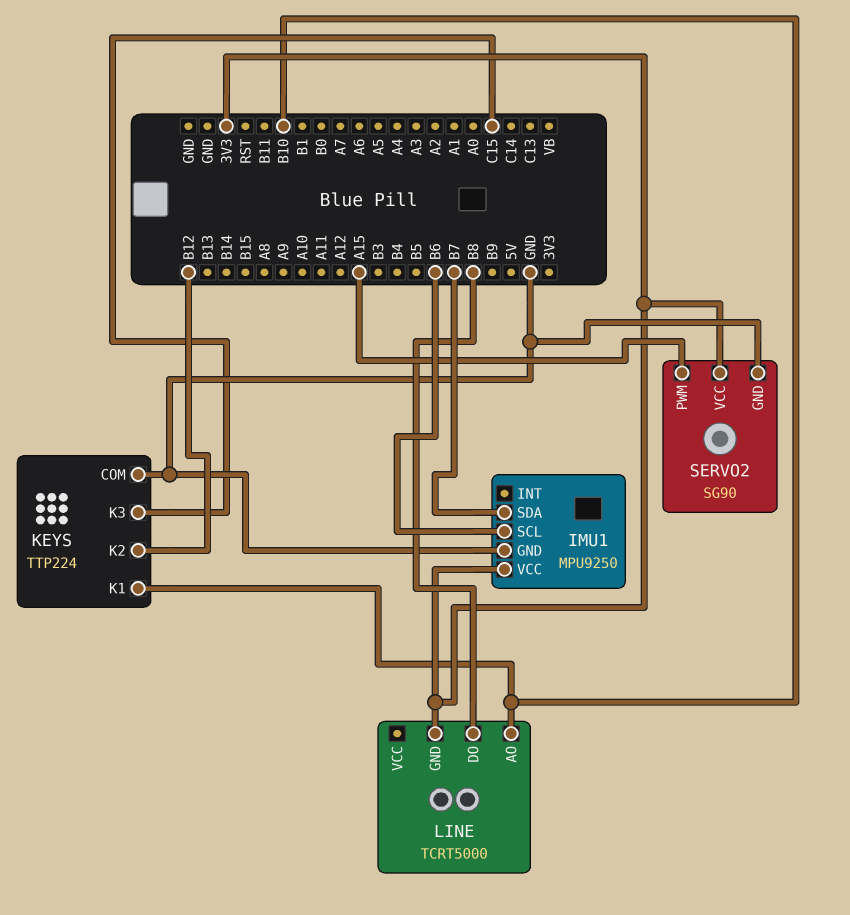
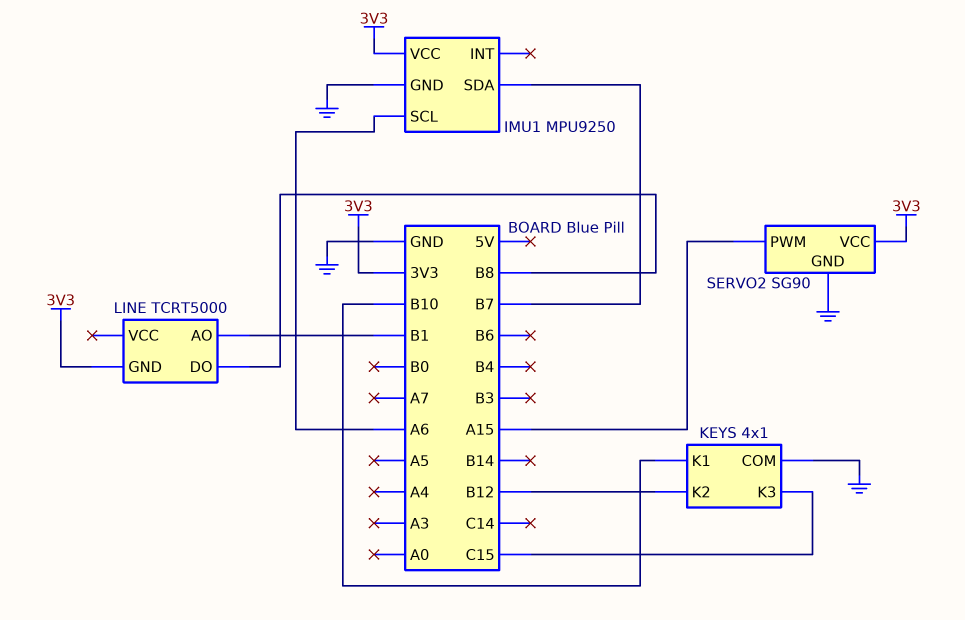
IMU1 pin SCL: B6 -> A6
KEYS: TTP224 -> 4x1
LINE pin AO: B10 -> B1

